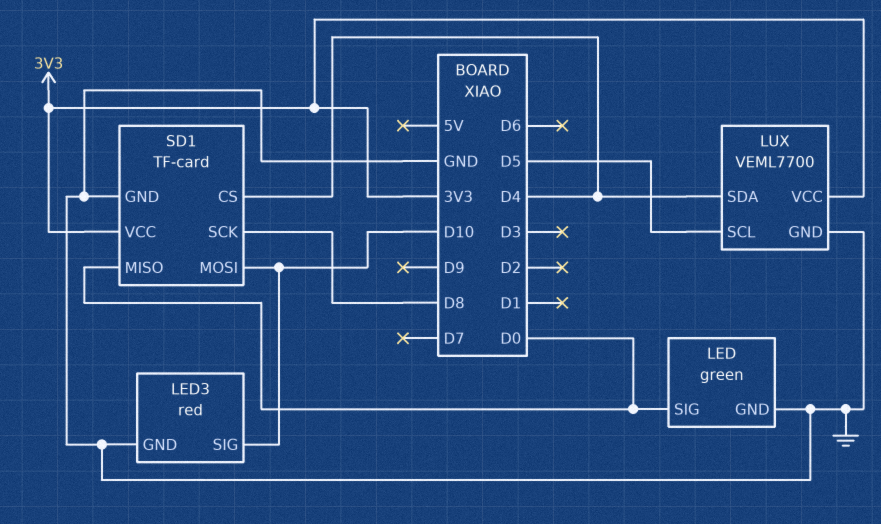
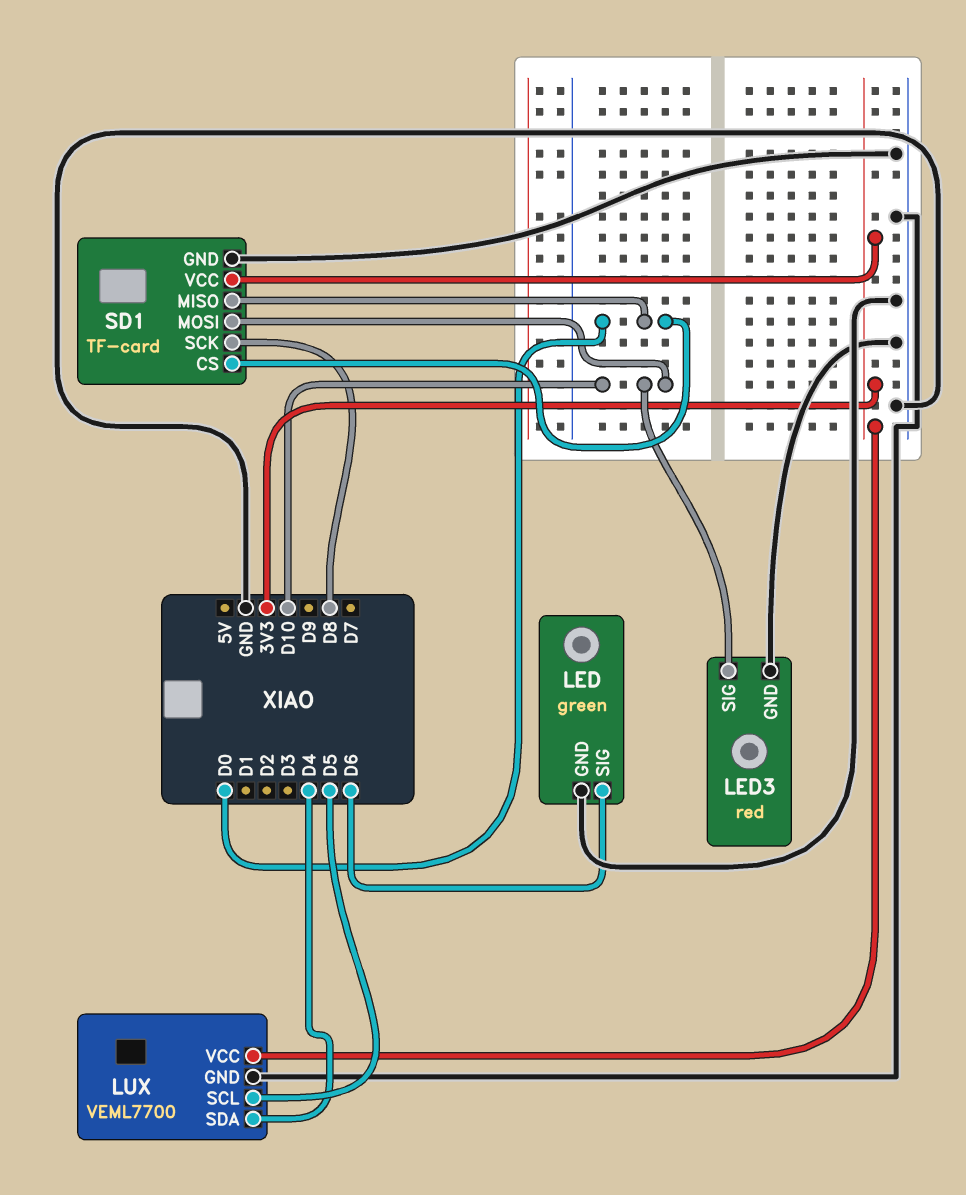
LED pin SIG: D0 -> D6
SD1 pin CS: D4 -> D0

